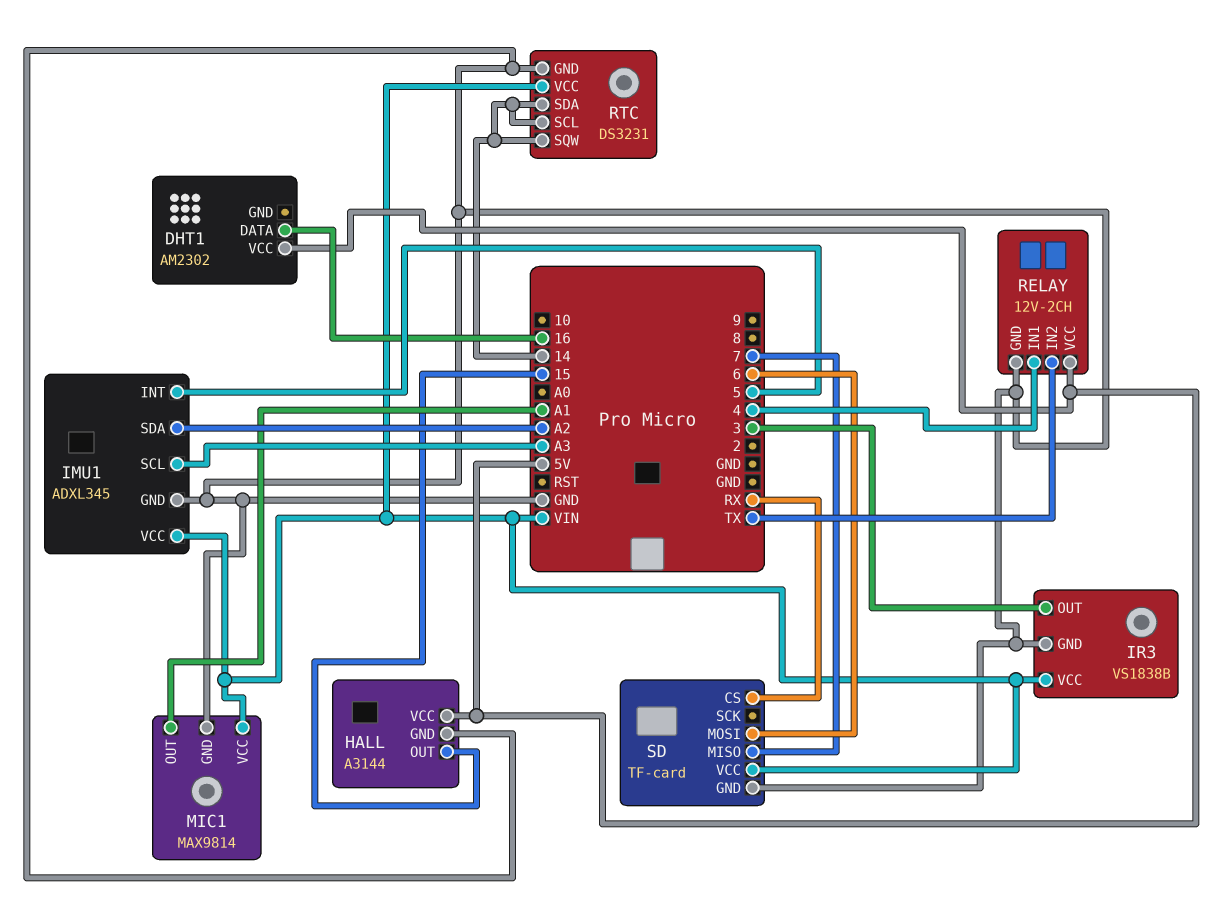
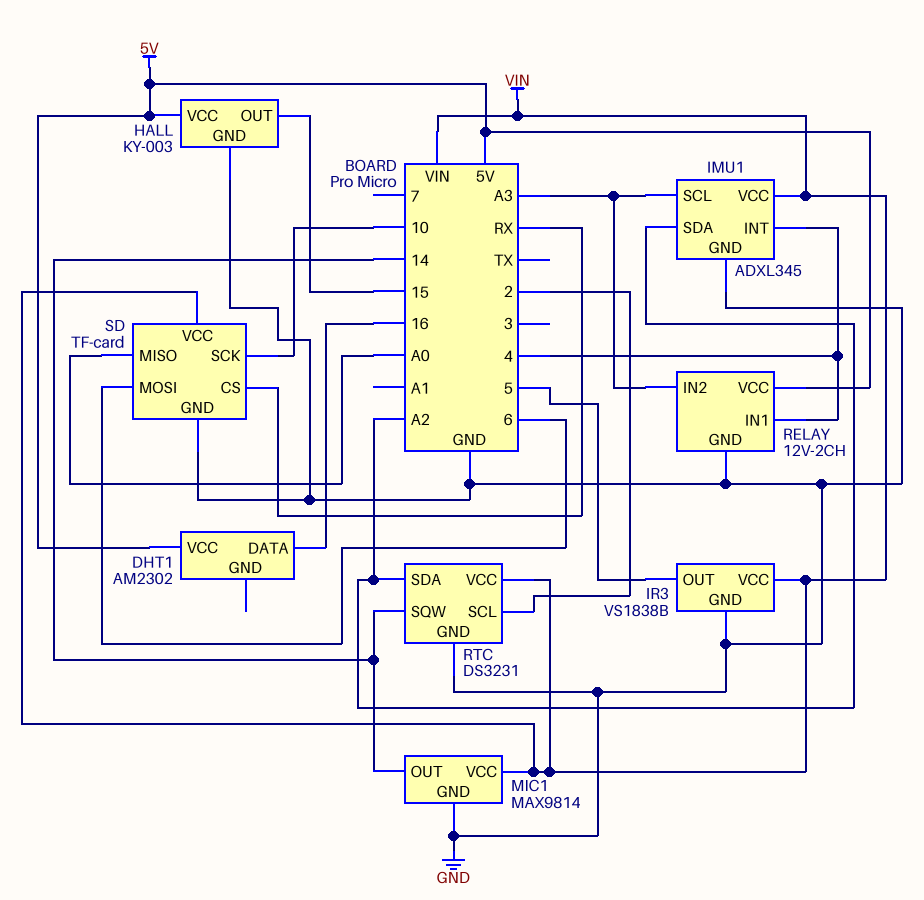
HALL: A3144 -> KY-003
IMU1 pin INT: 5 -> 4
IR3 pin OUT: 3 -> 5
MIC1 pin OUT: A1 -> 14
RELAY pin IN2: TX -> A3
RTC pin SCL: 14 -> 2
RTC pin SDA: 14 -> A2
SD pin MISO: 7 -> A0
SD pin SCK: none -> 10

